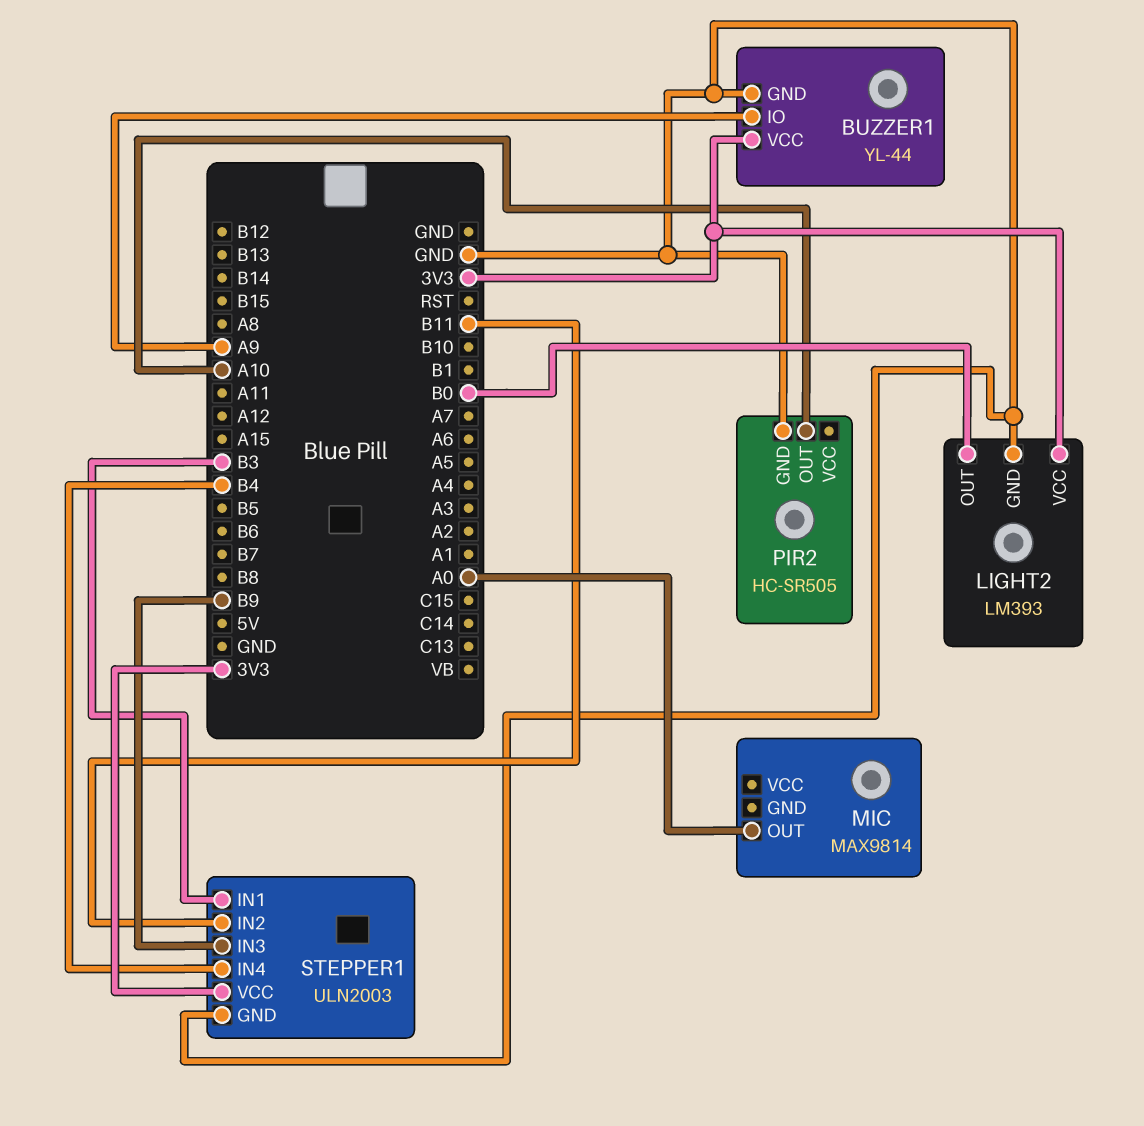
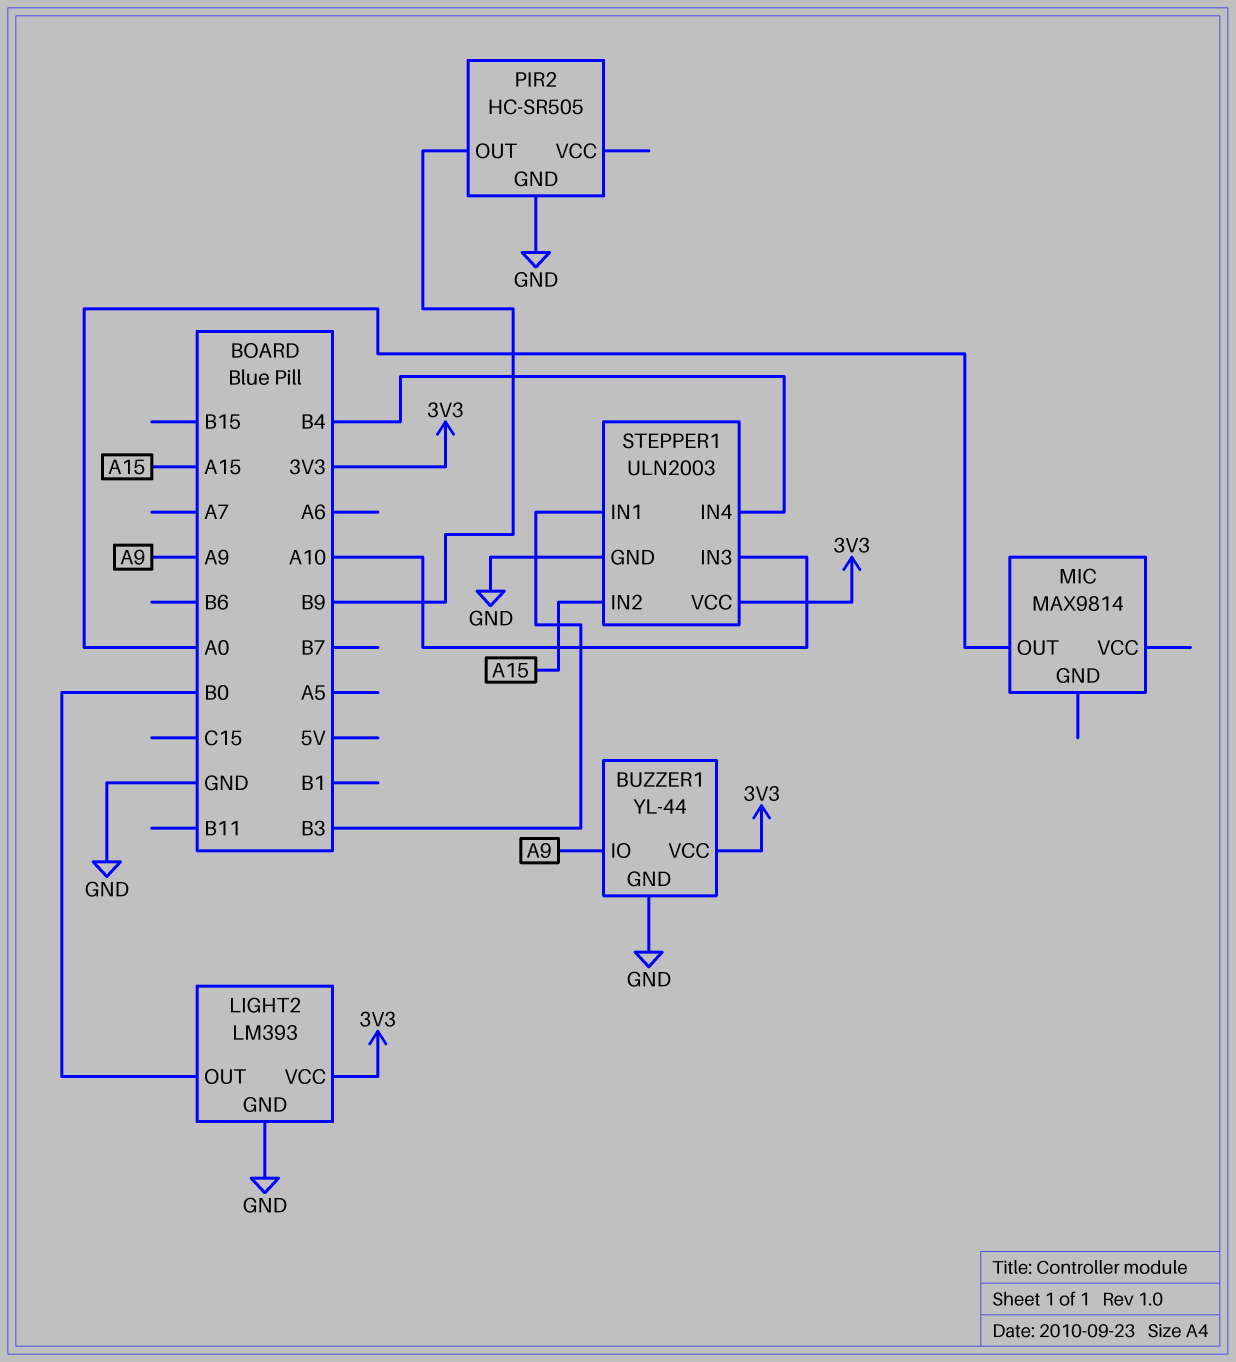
PIR2 pin OUT: A10 -> B9
STEPPER1 pin IN2: B11 -> A15
STEPPER1 pin IN3: B9 -> A10

